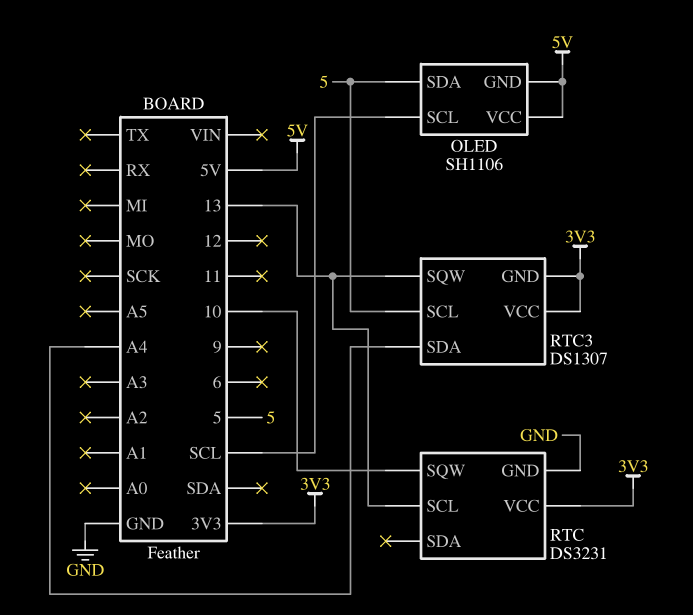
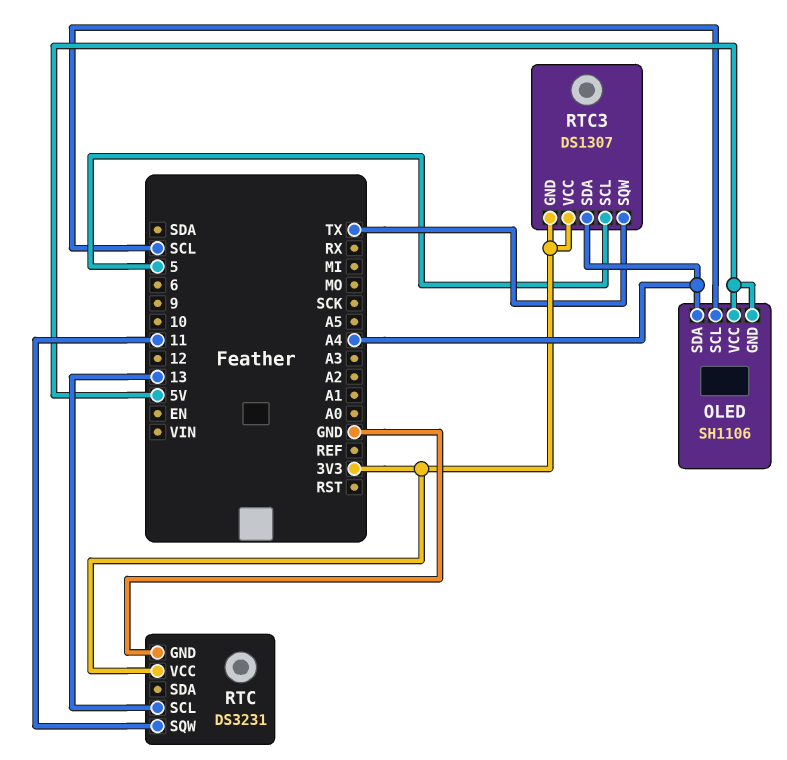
OLED pin SDA: 5 -> A4
RTC pin SQW: 10 -> 11
RTC3 pin SQW: 13 -> TX

